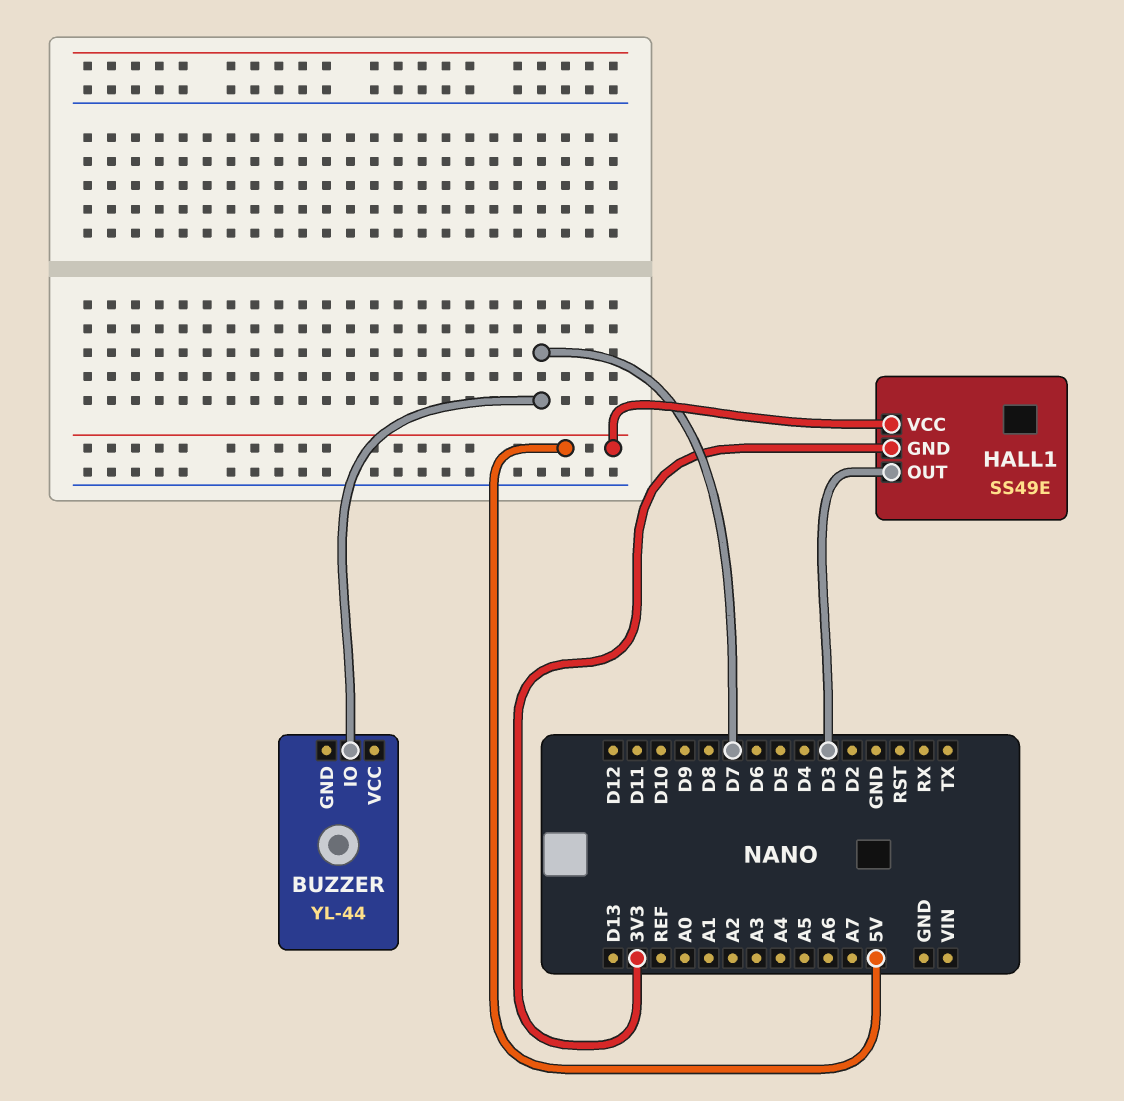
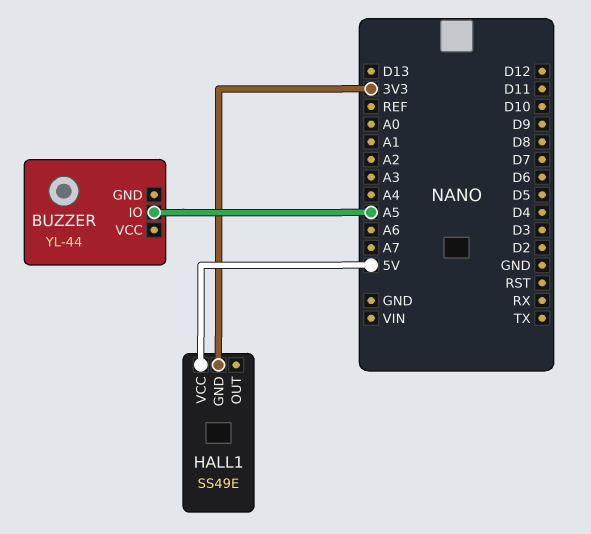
BUZZER pin IO: D7 -> A5
HALL1 pin OUT: D3 -> none

